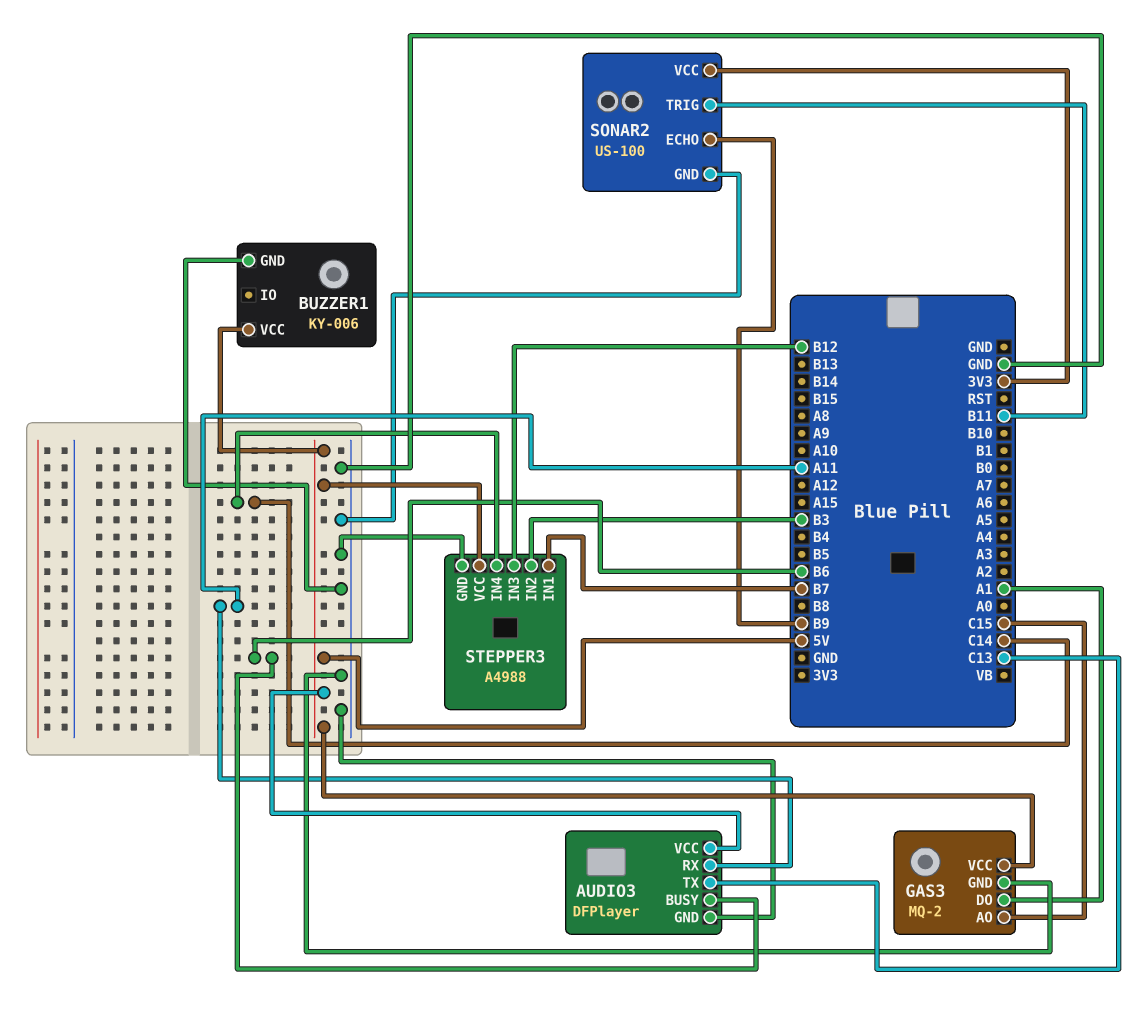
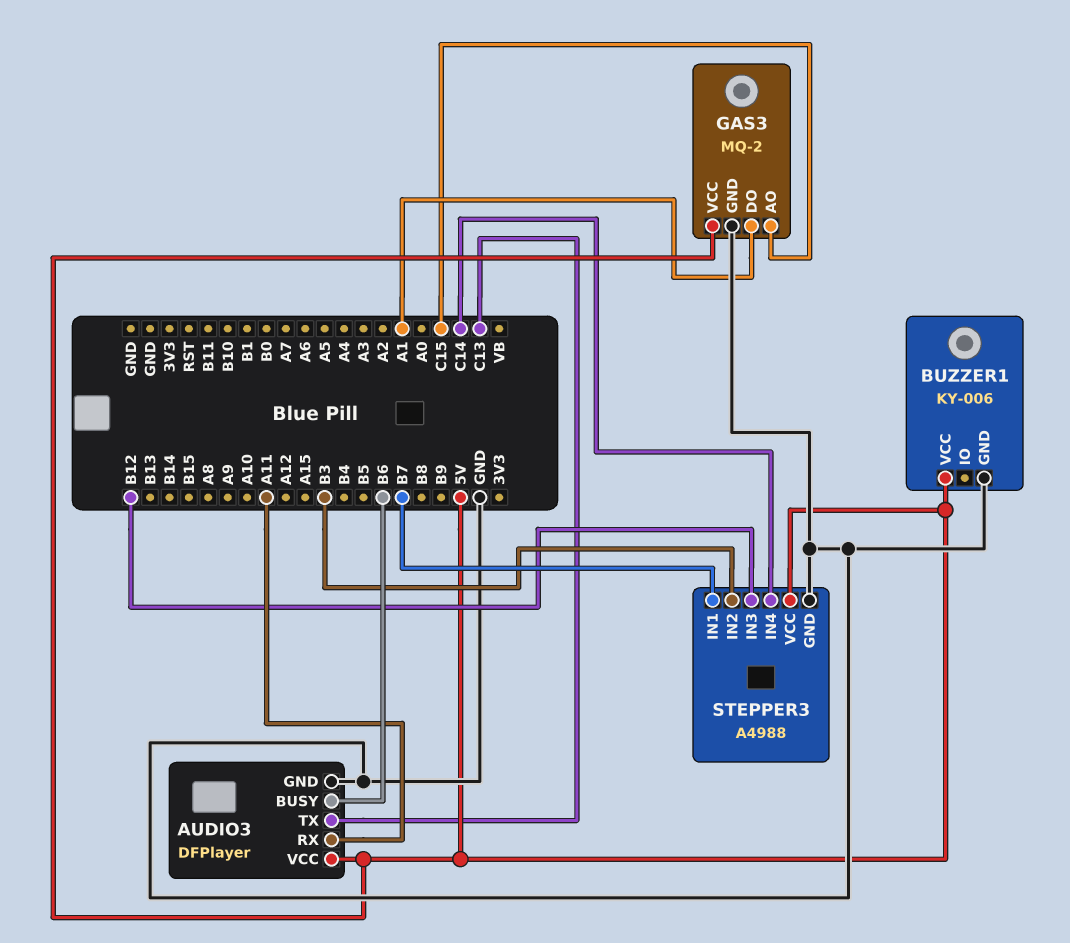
SONAR2: US-100 -> none
SONAR2 pin ECHO: B9 -> none
SONAR2 pin GND: GND -> none
SONAR2 pin TRIG: B11 -> none
SONAR2 pin VCC: 3V3 -> none

